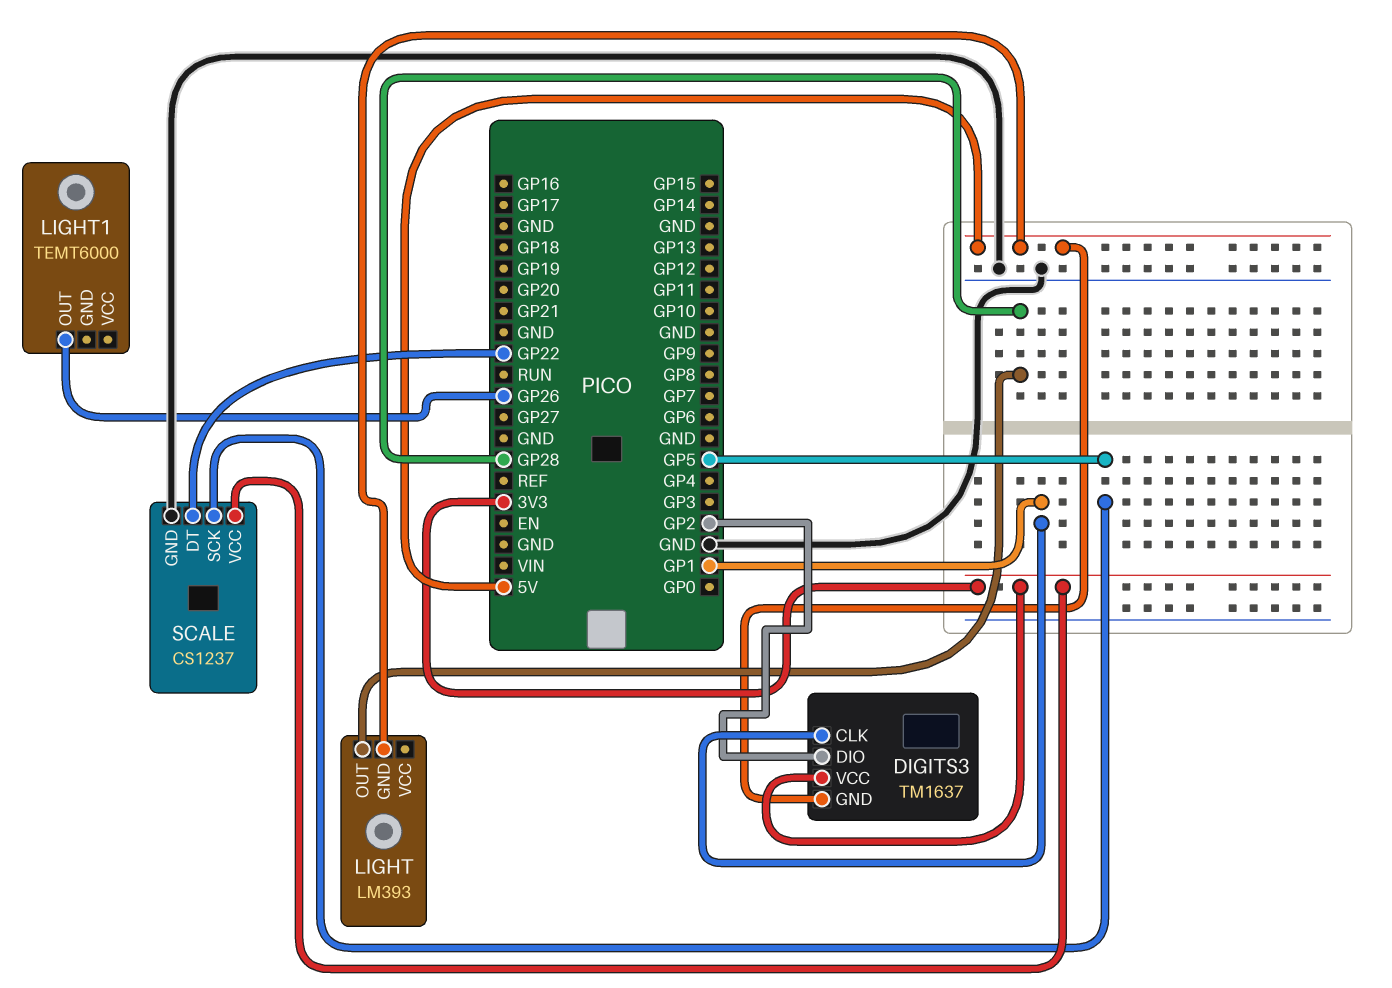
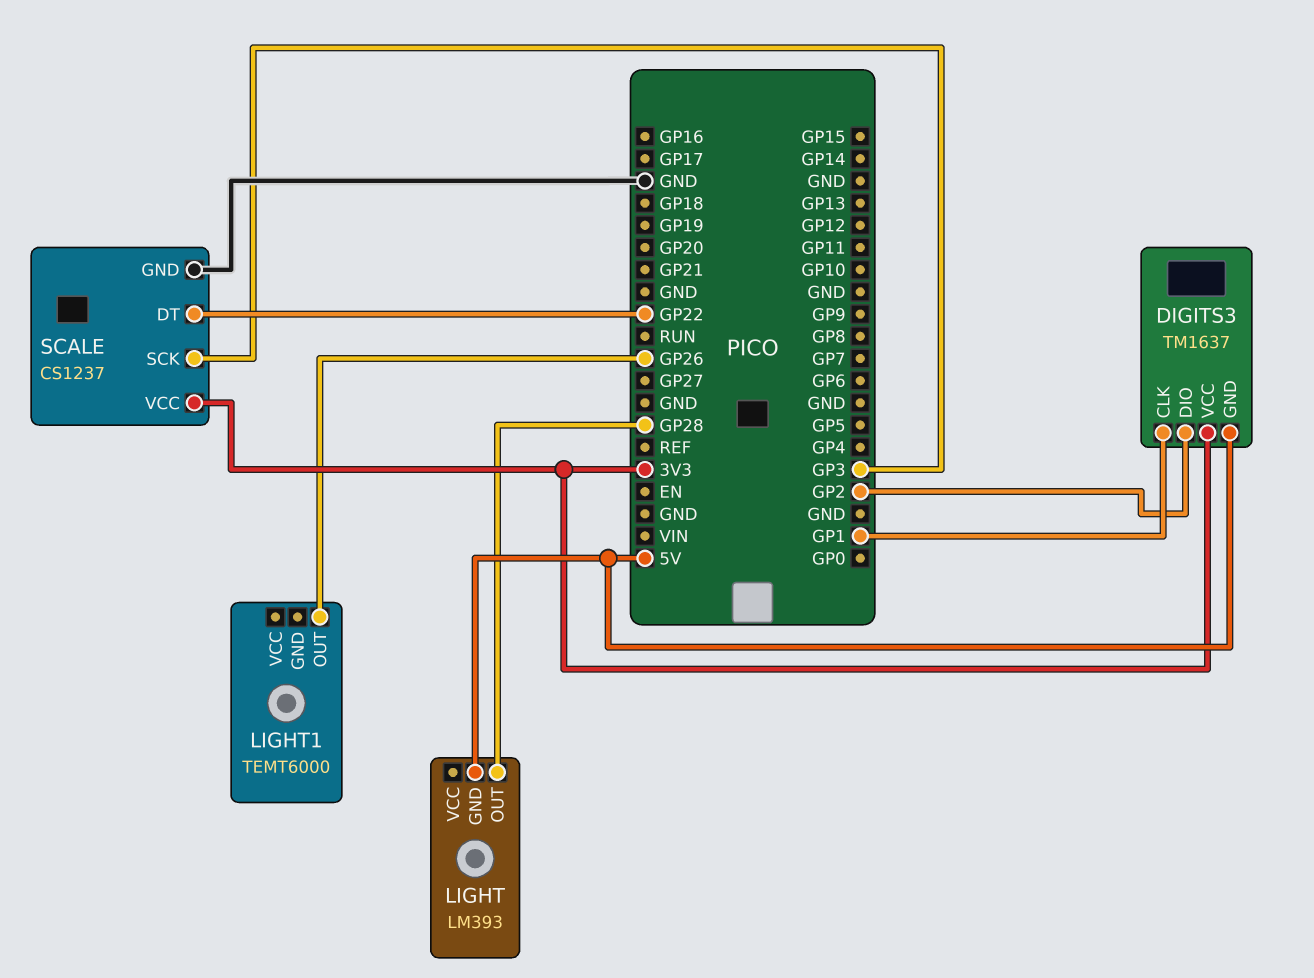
SCALE pin SCK: GP5 -> GP3

